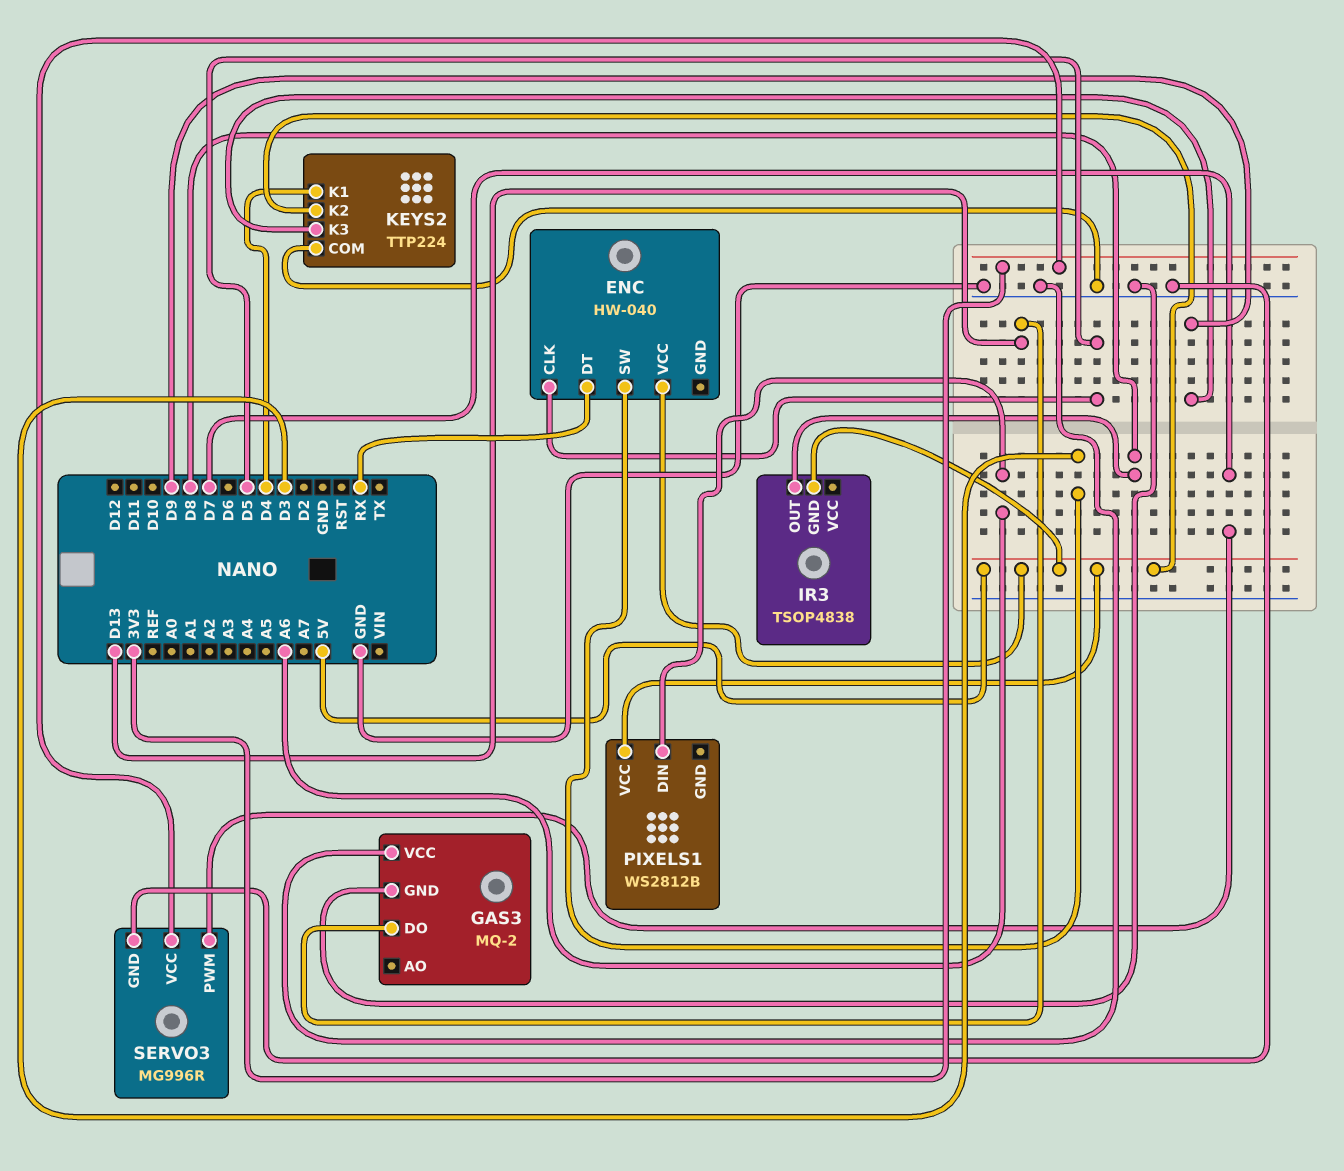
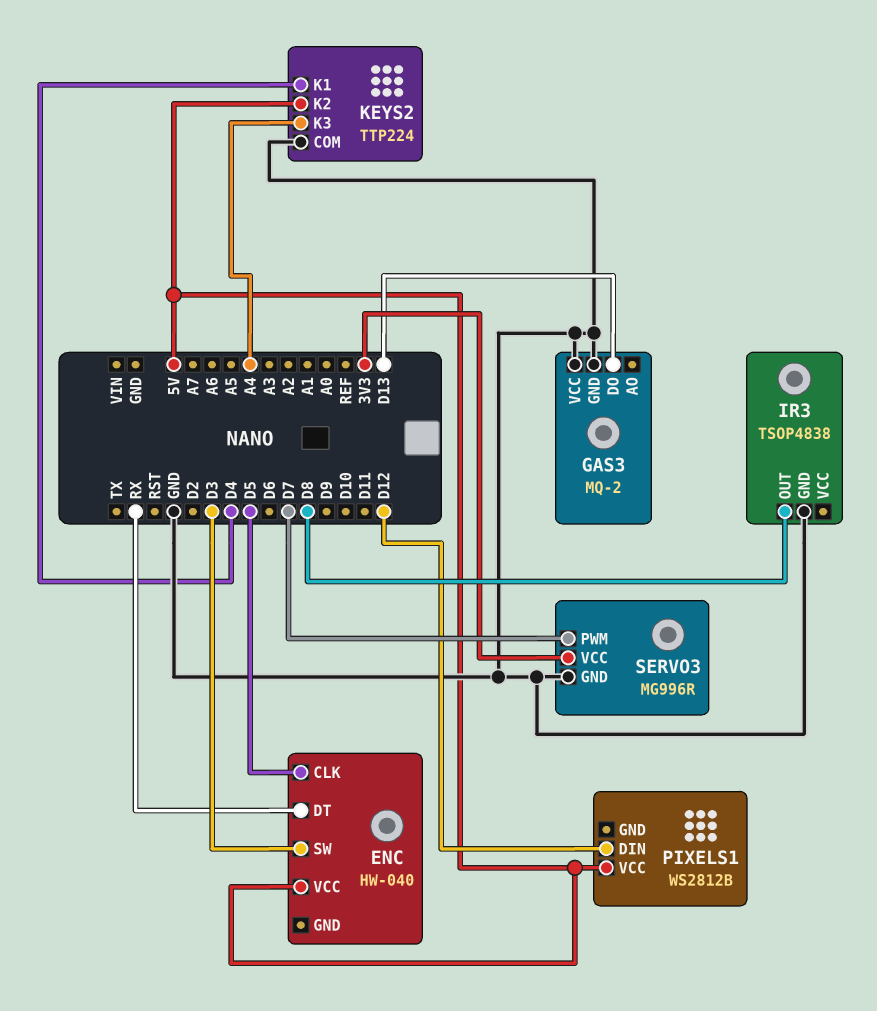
IR3 pin GND: 5V -> GND
KEYS2 pin K3: D9 -> A4
PIXELS1 pin DIN: A6 -> D12

